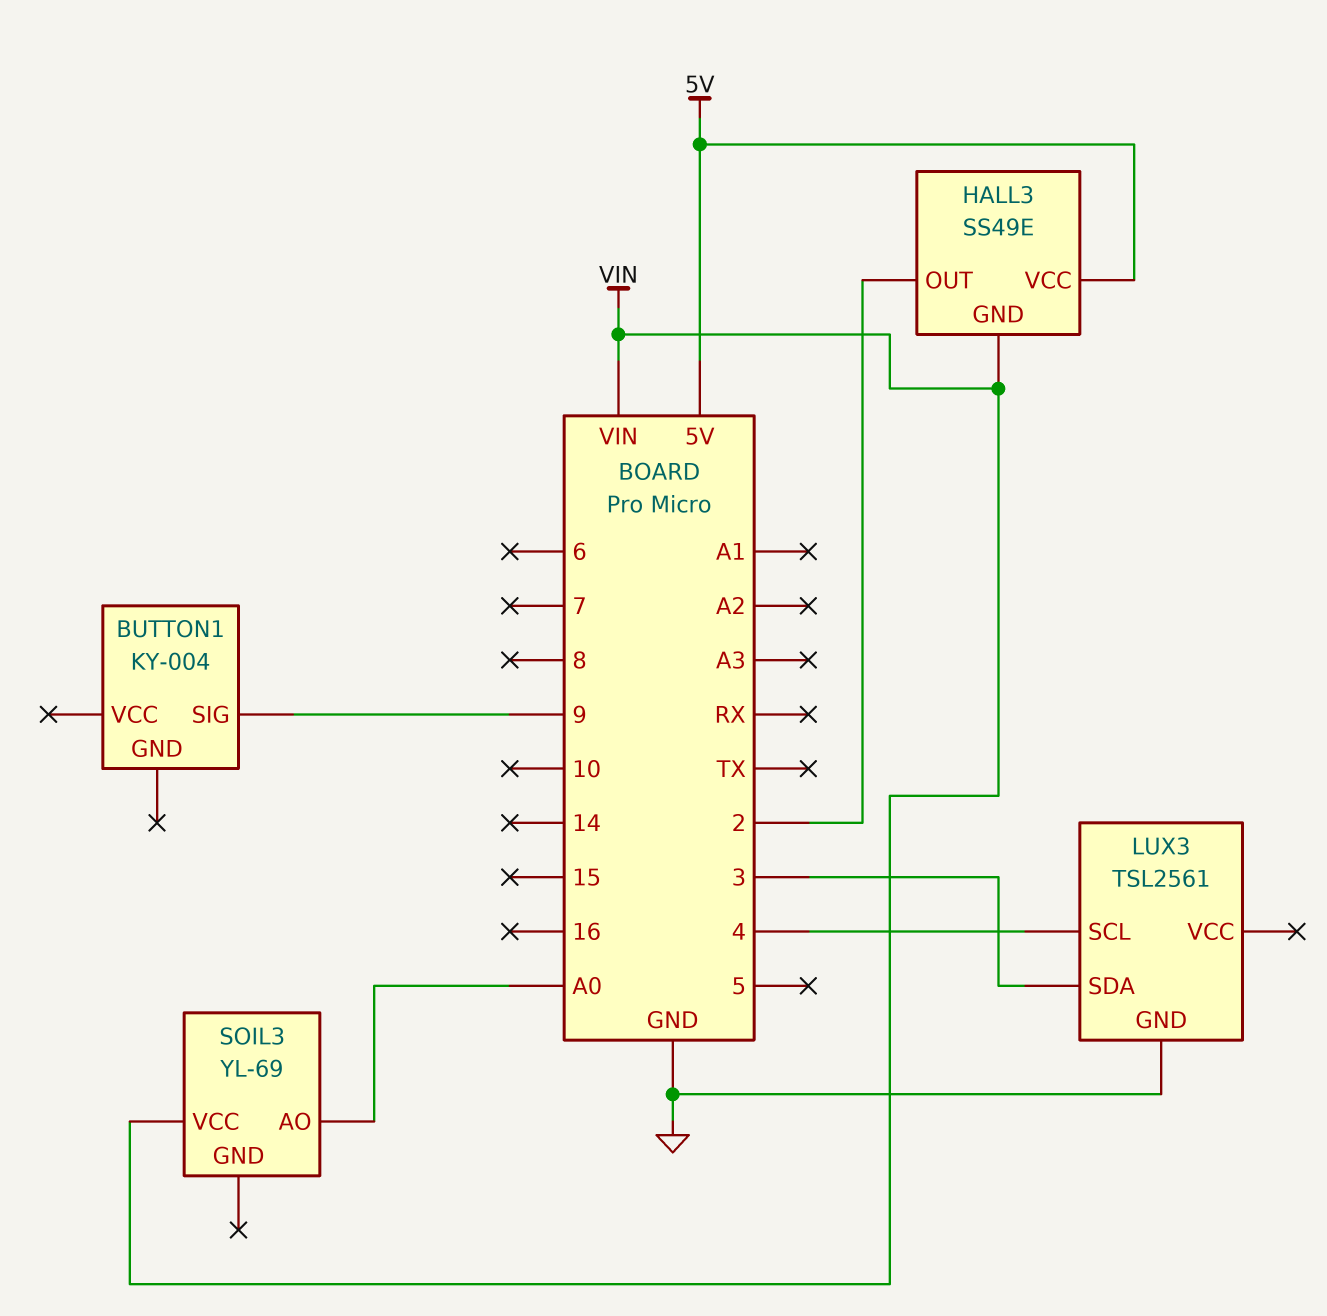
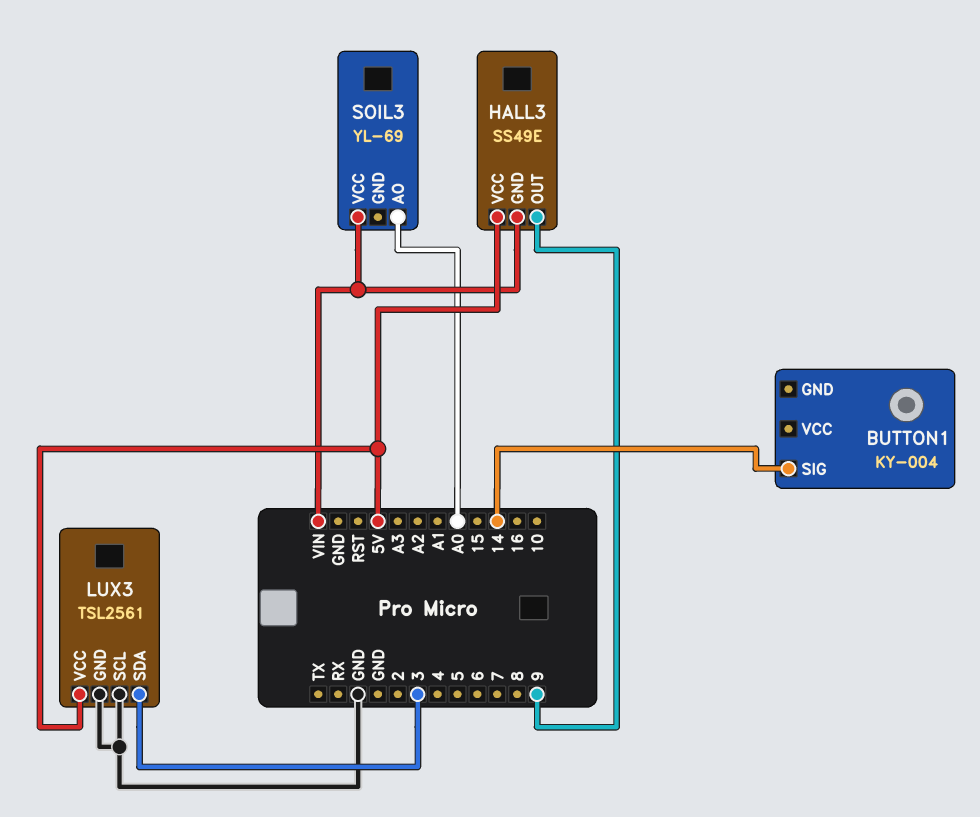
BUTTON1 pin SIG: 9 -> 14
HALL3 pin OUT: 2 -> 9
LUX3 pin SCL: 4 -> GND
LUX3 pin VCC: none -> 5V

